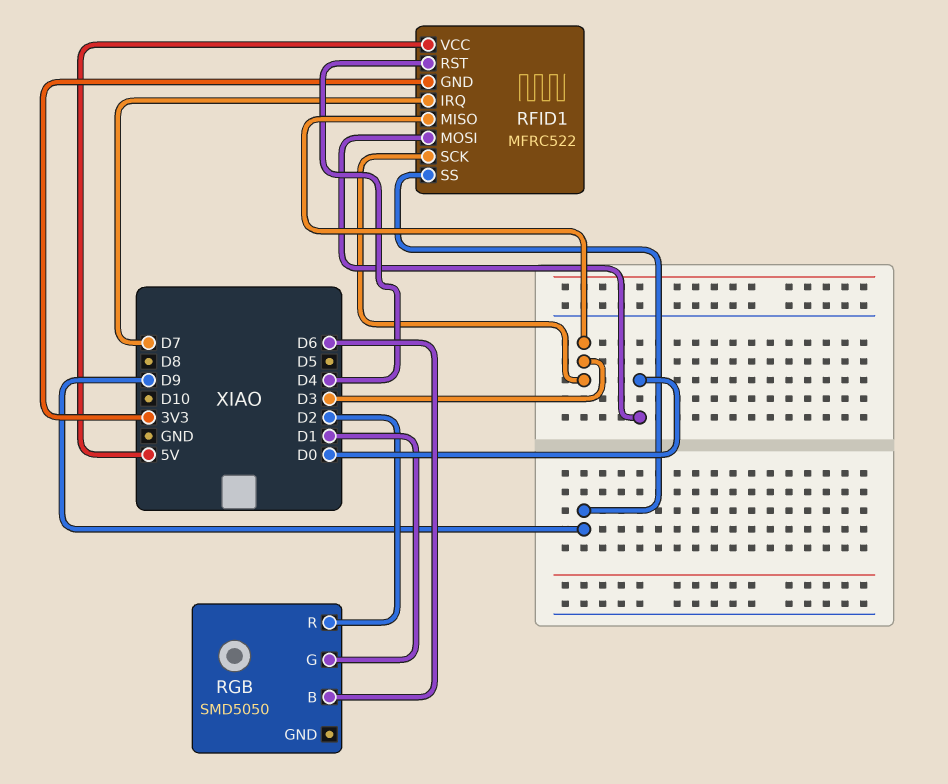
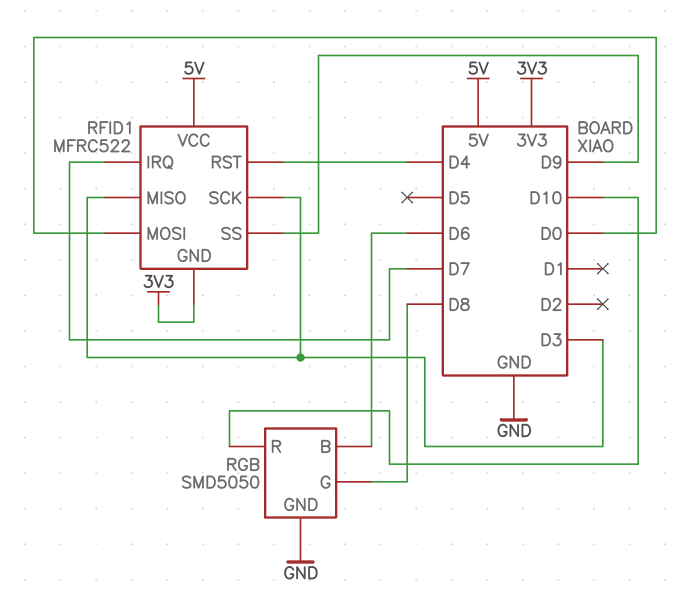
RGB pin G: D1 -> D8
RGB pin GND: none -> GND
RGB pin R: D2 -> D10

